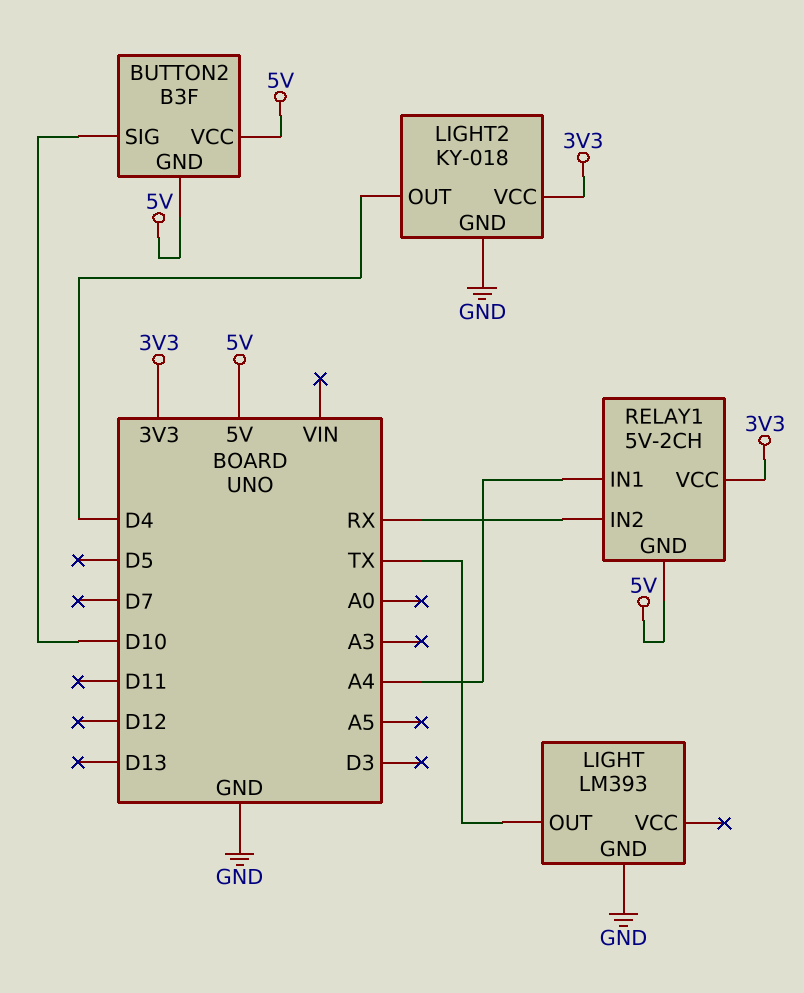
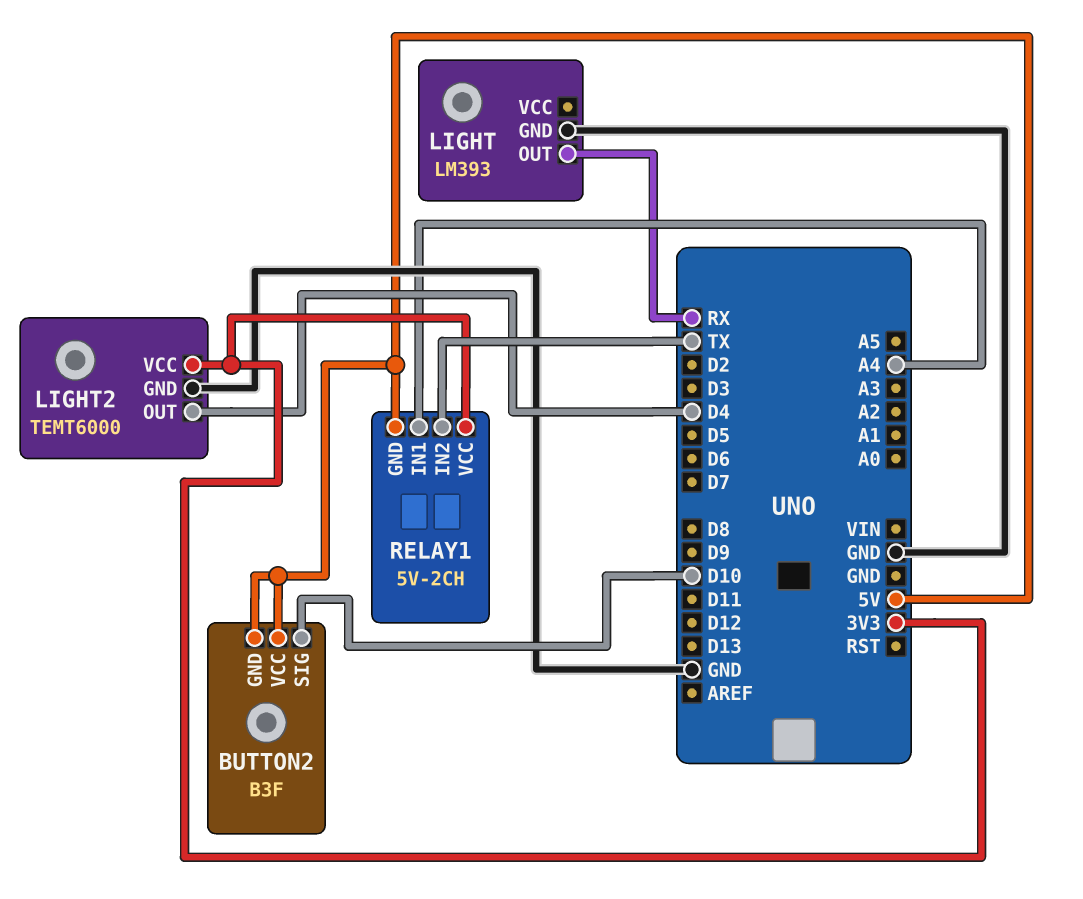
LIGHT pin OUT: TX -> RX
LIGHT2: KY-018 -> TEMT6000
RELAY1 pin IN2: RX -> TX

